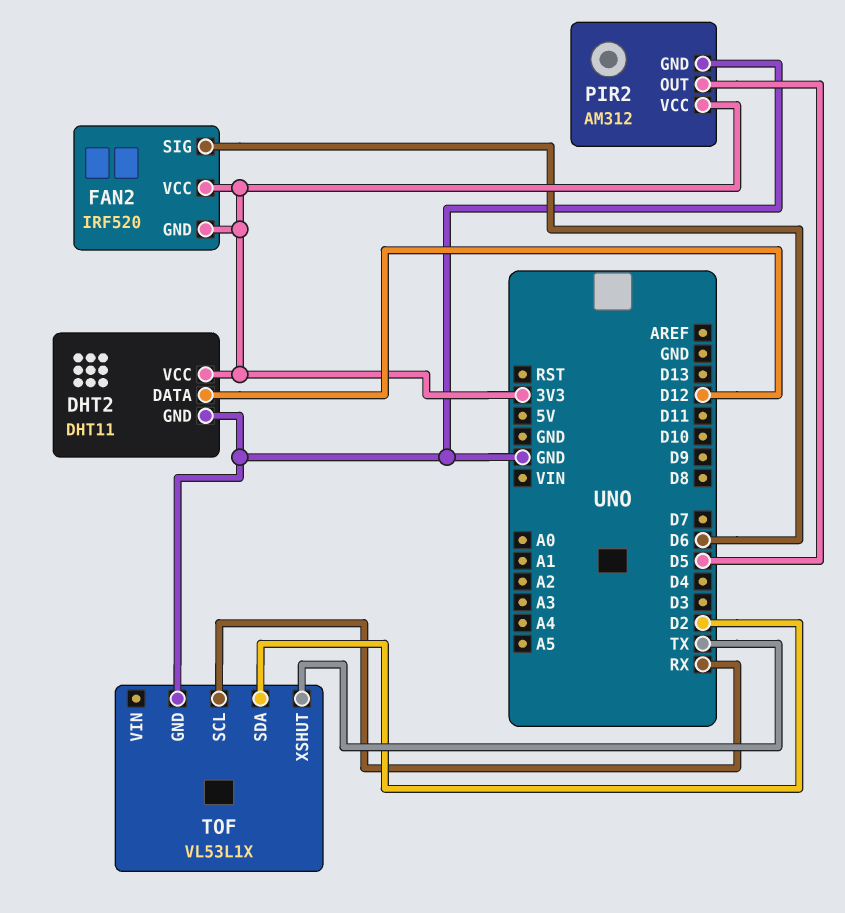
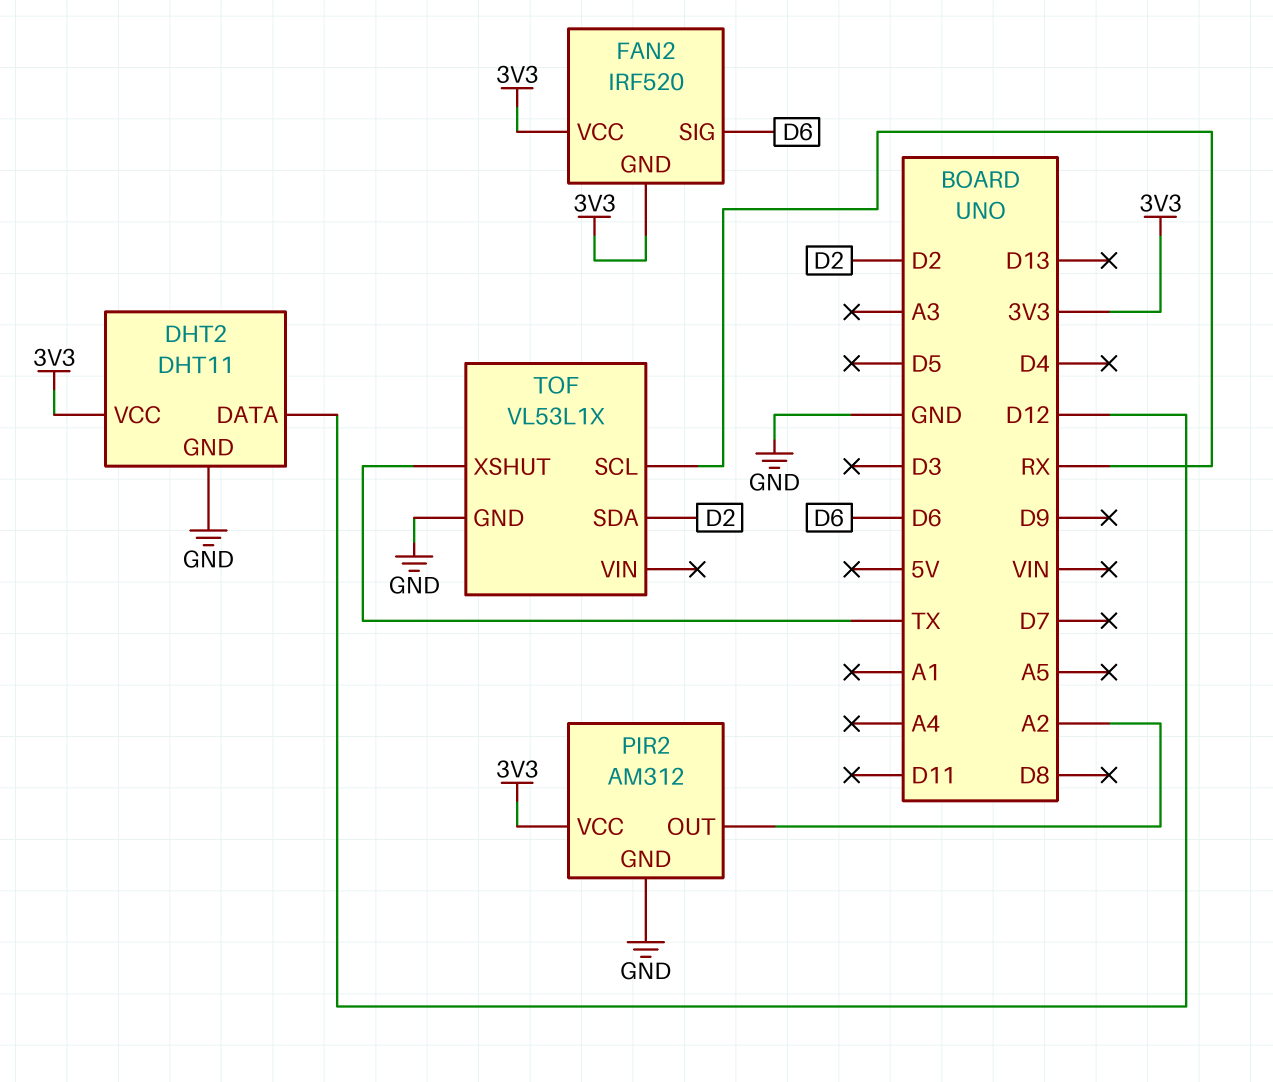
PIR2 pin OUT: D5 -> A2

